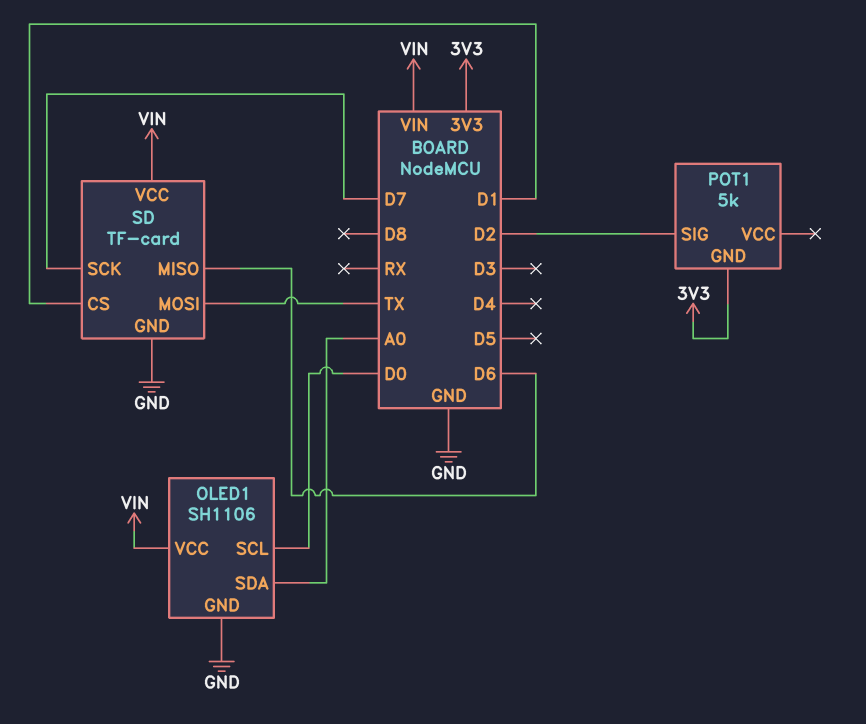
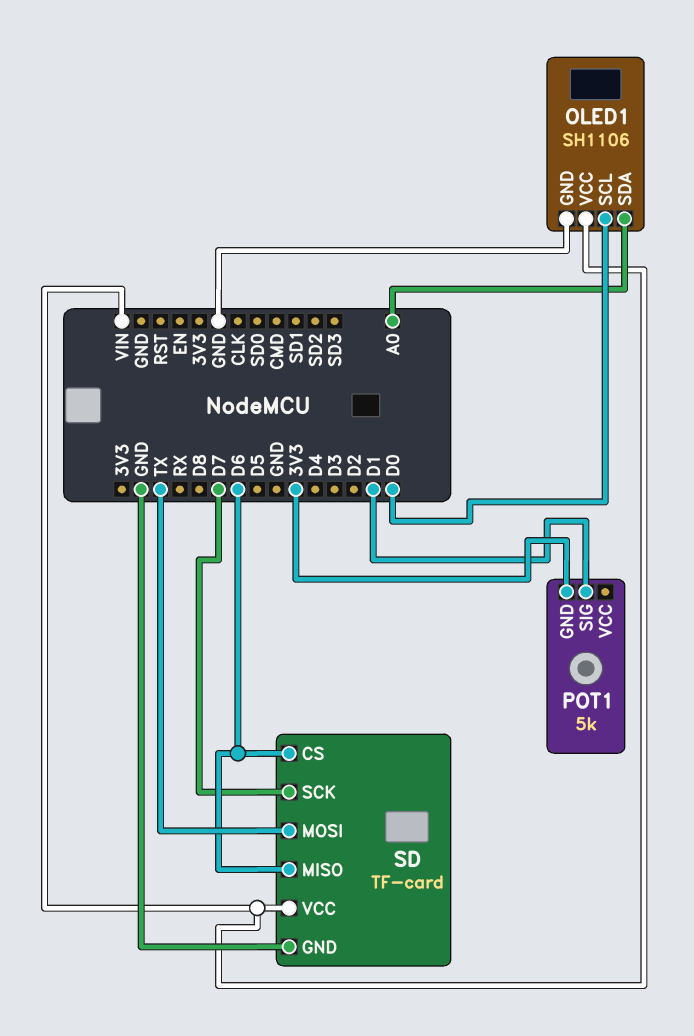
POT1 pin SIG: D2 -> D1
SD pin CS: D1 -> D6

